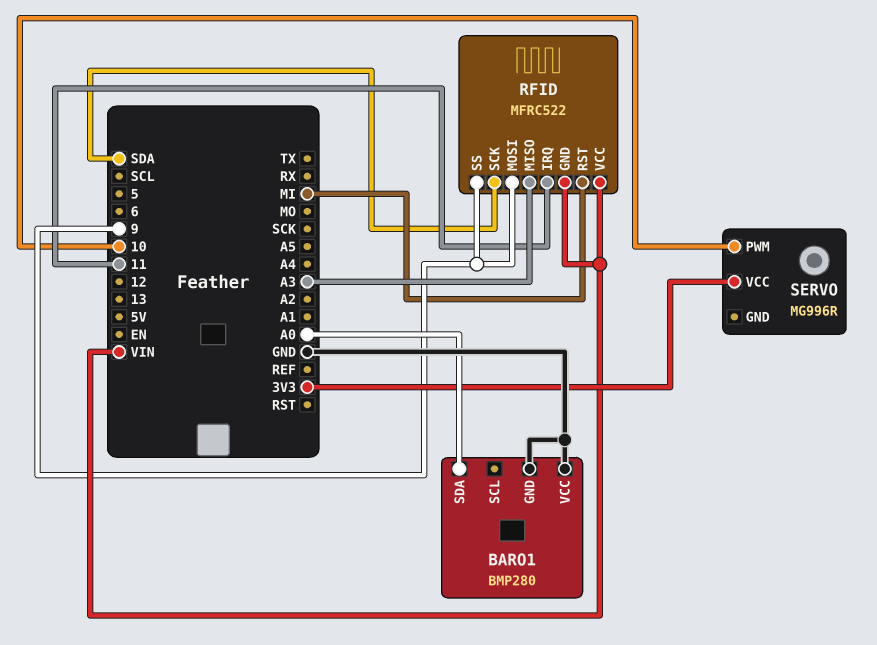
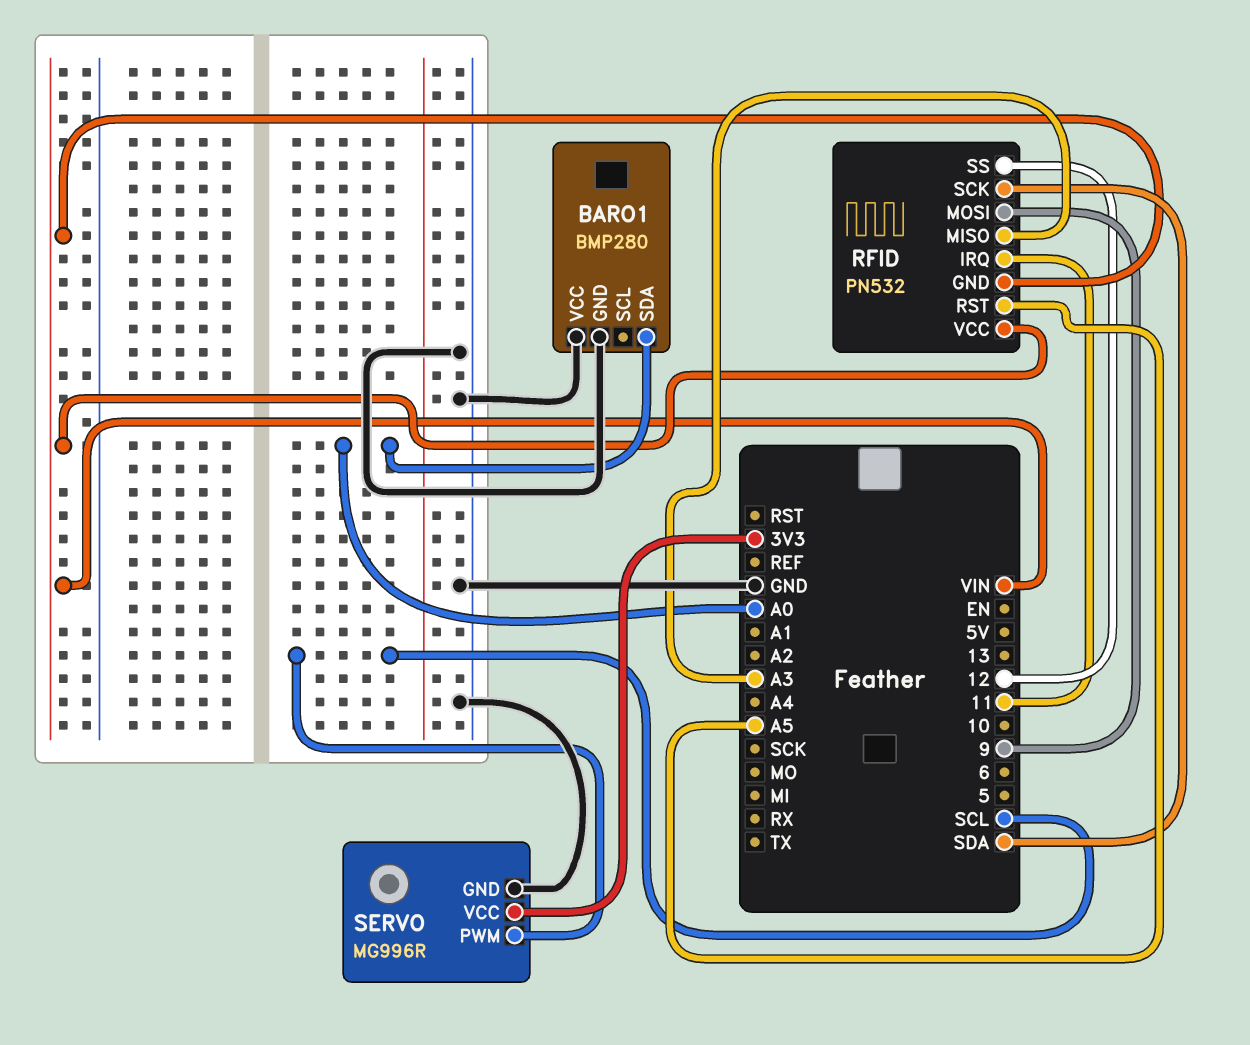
RFID: MFRC522 -> PN532
RFID pin RST: MI -> A5
RFID pin SS: 9 -> 12
SERVO pin GND: none -> GND
SERVO pin PWM: 10 -> SCL

